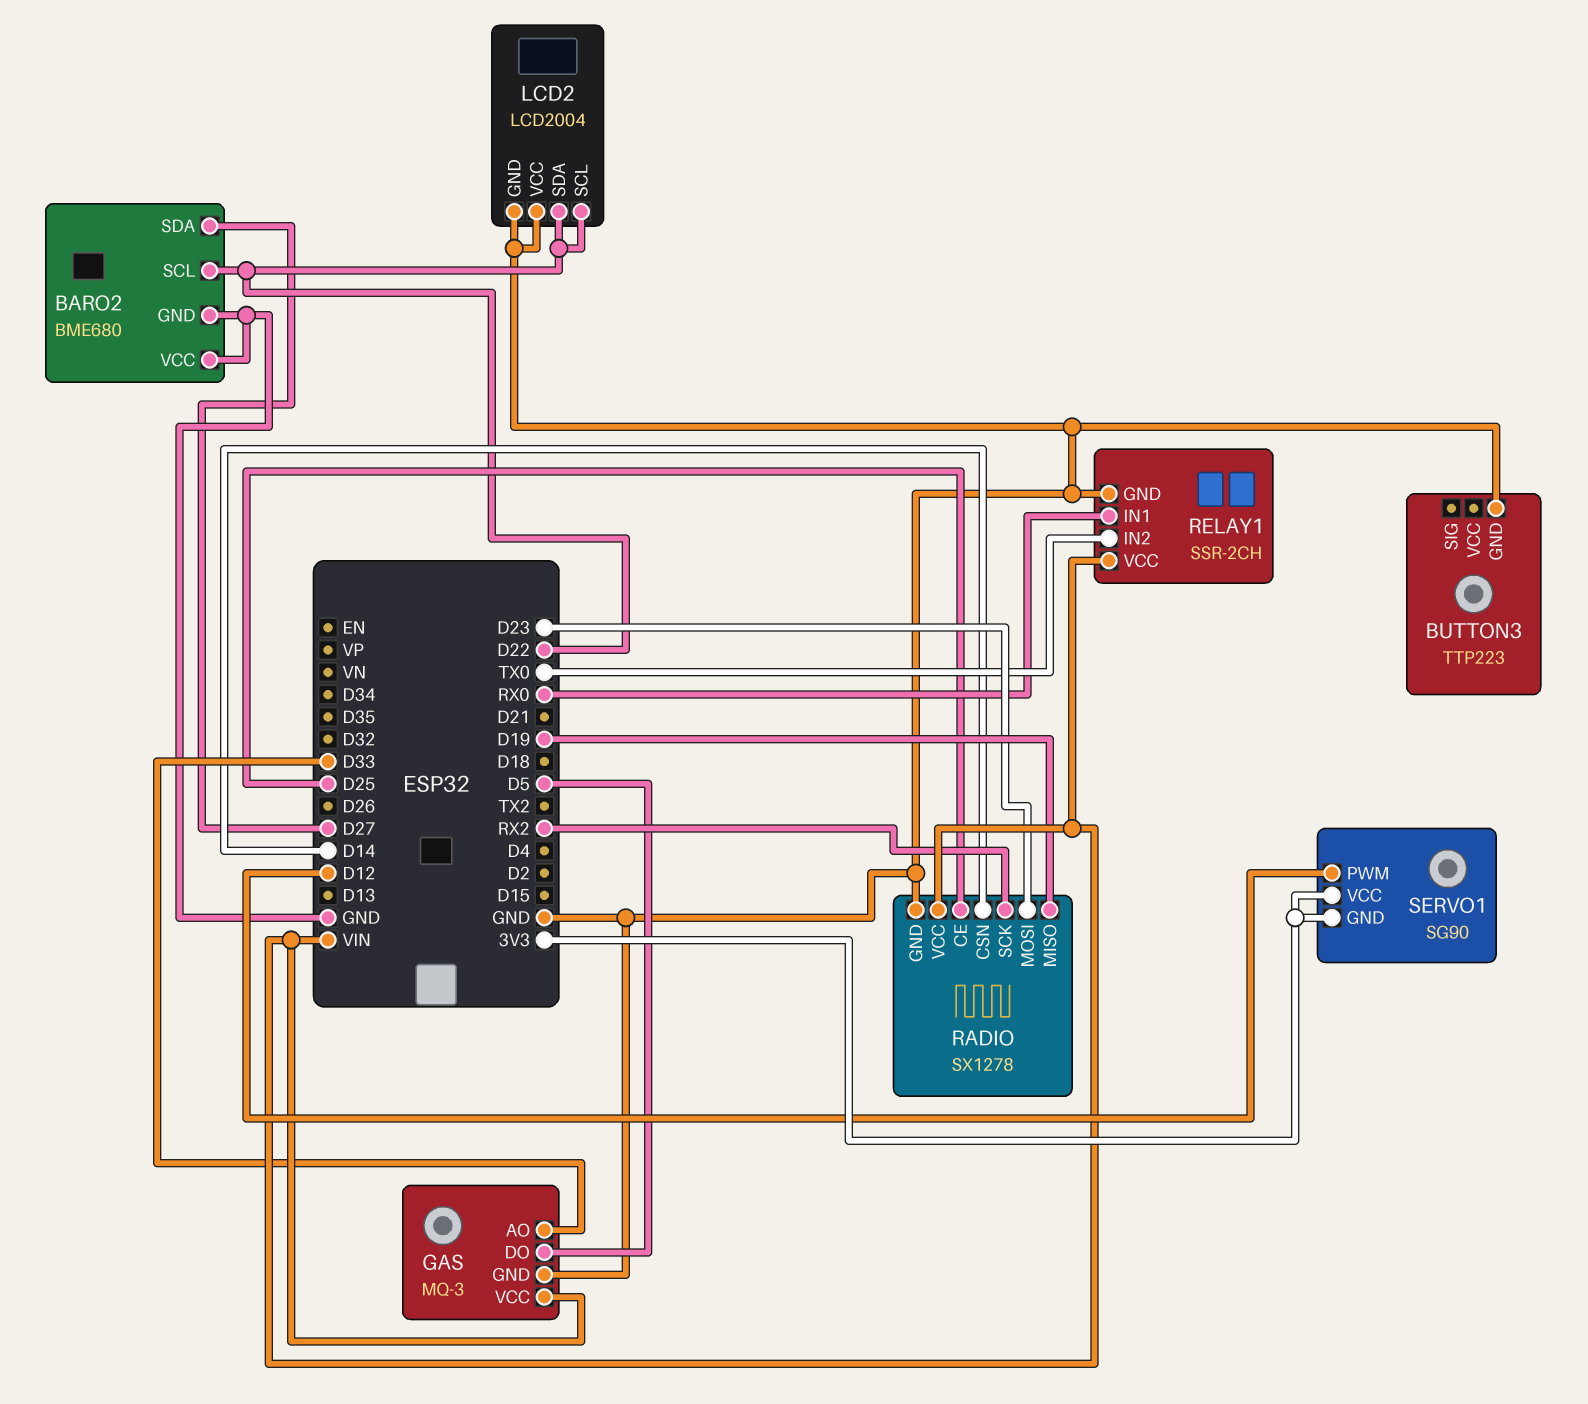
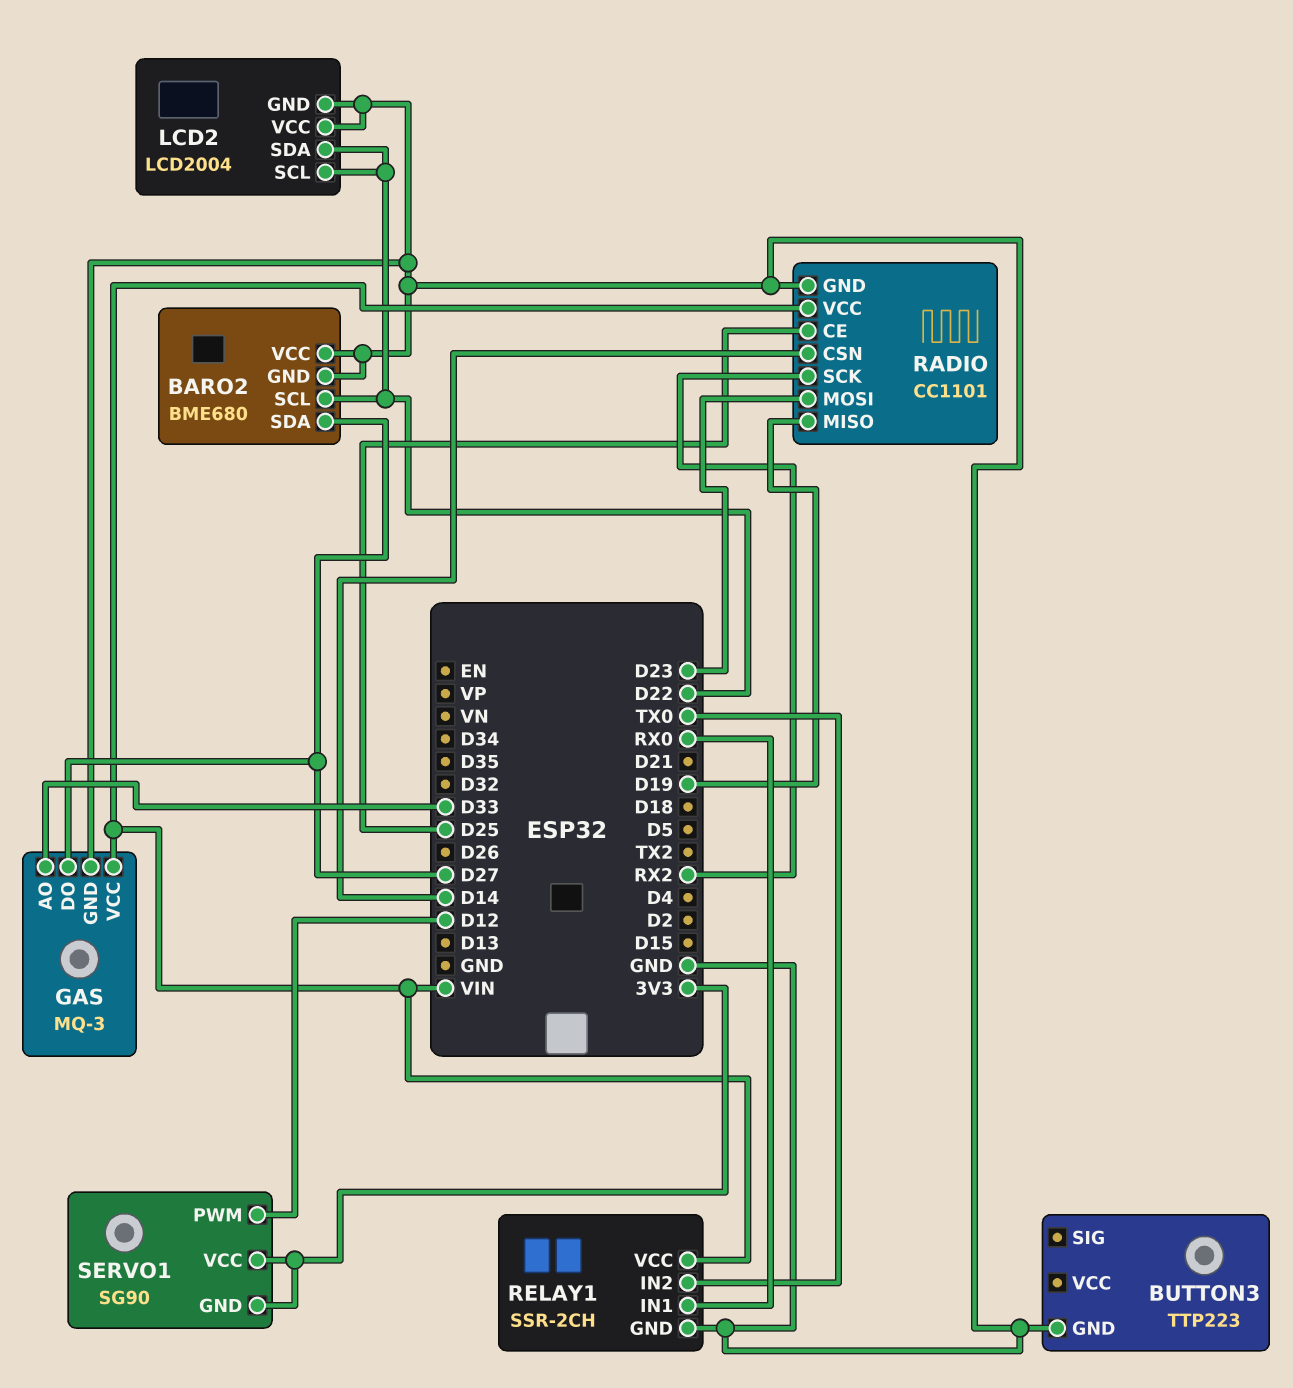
GAS pin DO: D5 -> D27
RADIO: SX1278 -> CC1101

